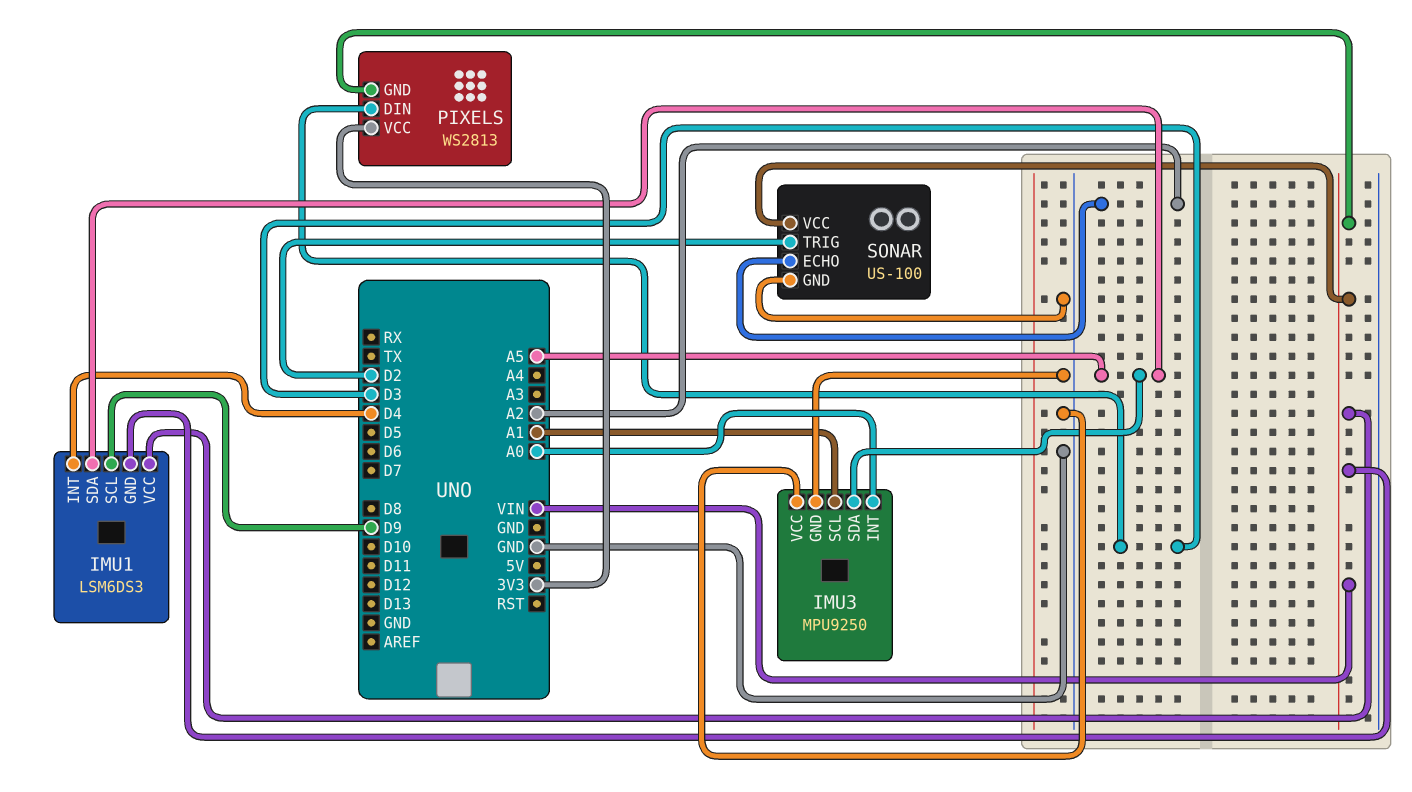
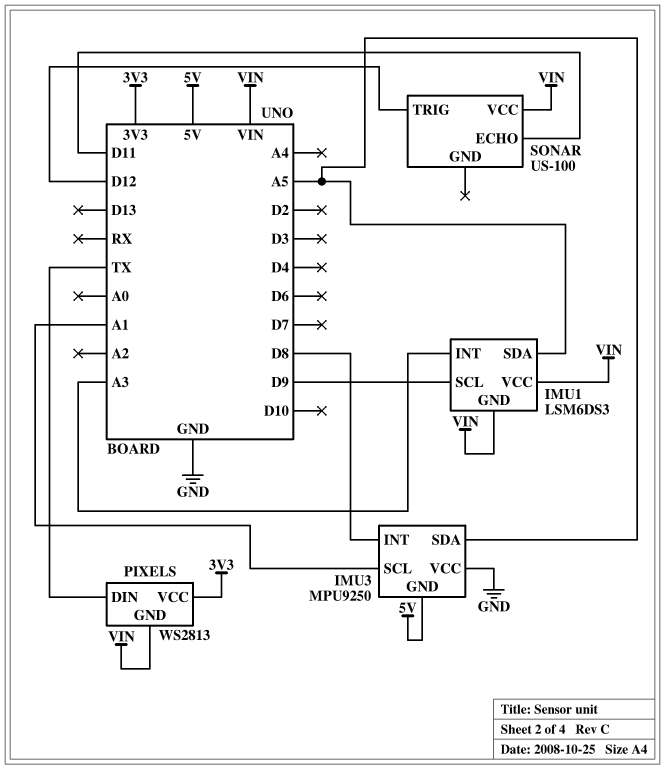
IMU1 pin INT: D4 -> A3
IMU3 pin GND: GND -> 5V
IMU3 pin INT: A0 -> D8
PIXELS pin DIN: D3 -> TX
SONAR pin ECHO: A2 -> D11
SONAR pin GND: GND -> none
SONAR pin TRIG: D2 -> D12

